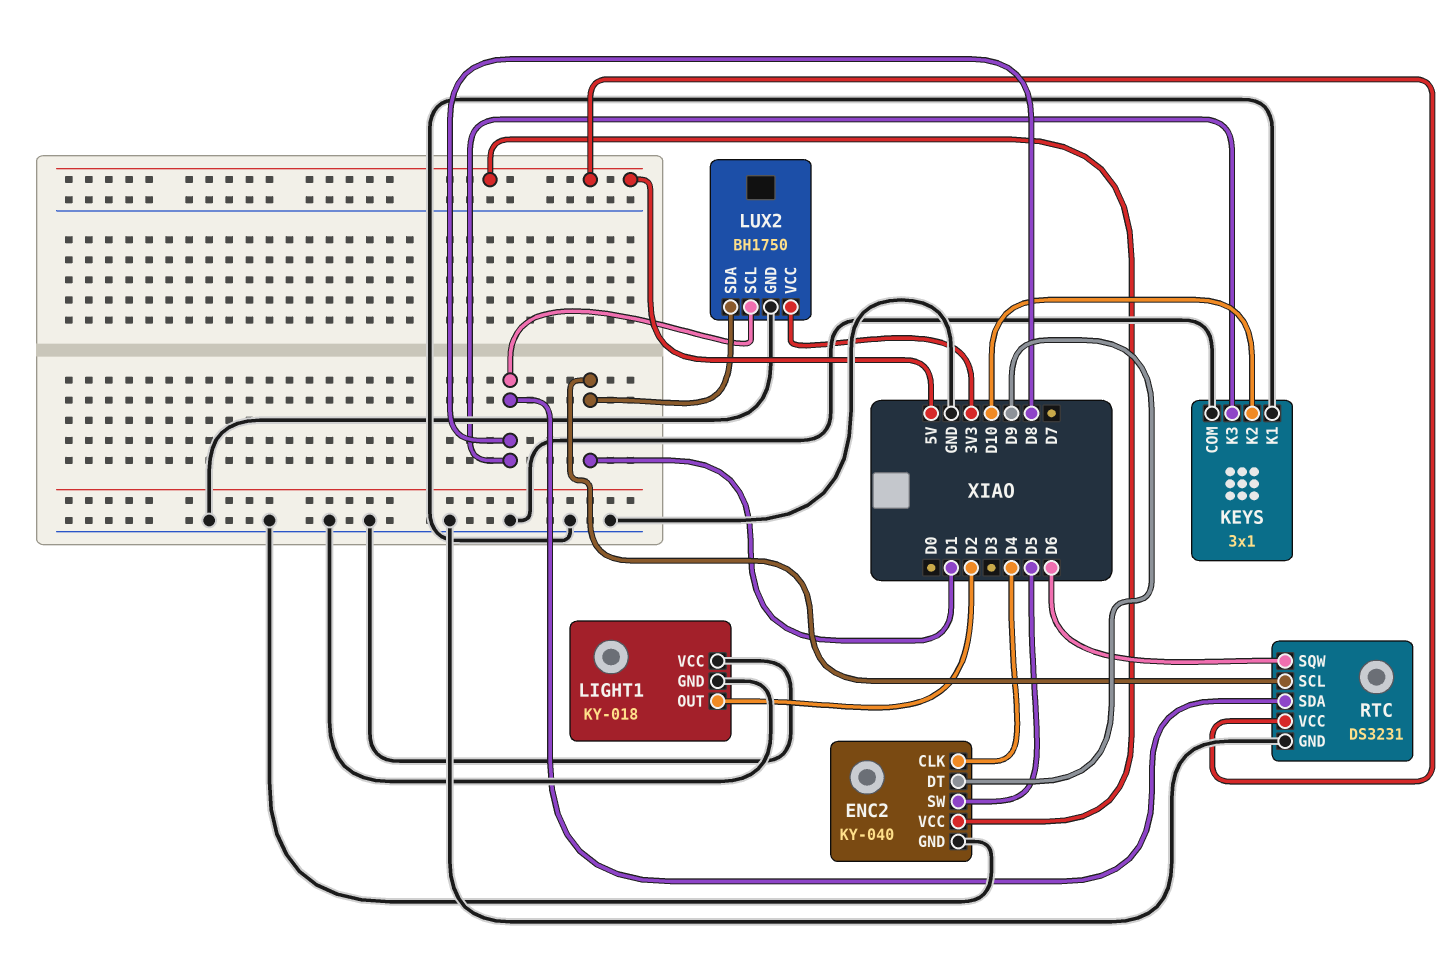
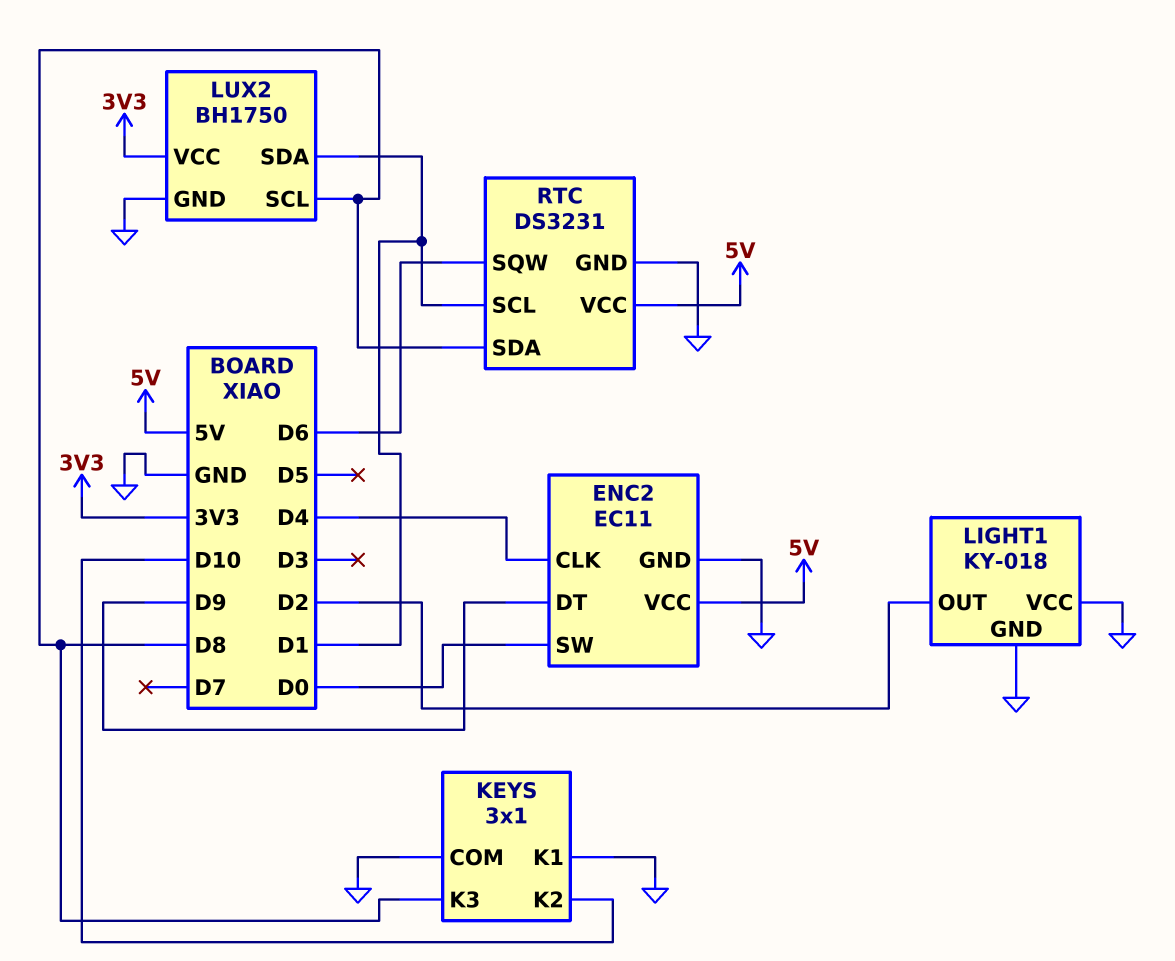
ENC2: KY-040 -> EC11
ENC2 pin SW: D5 -> D0

